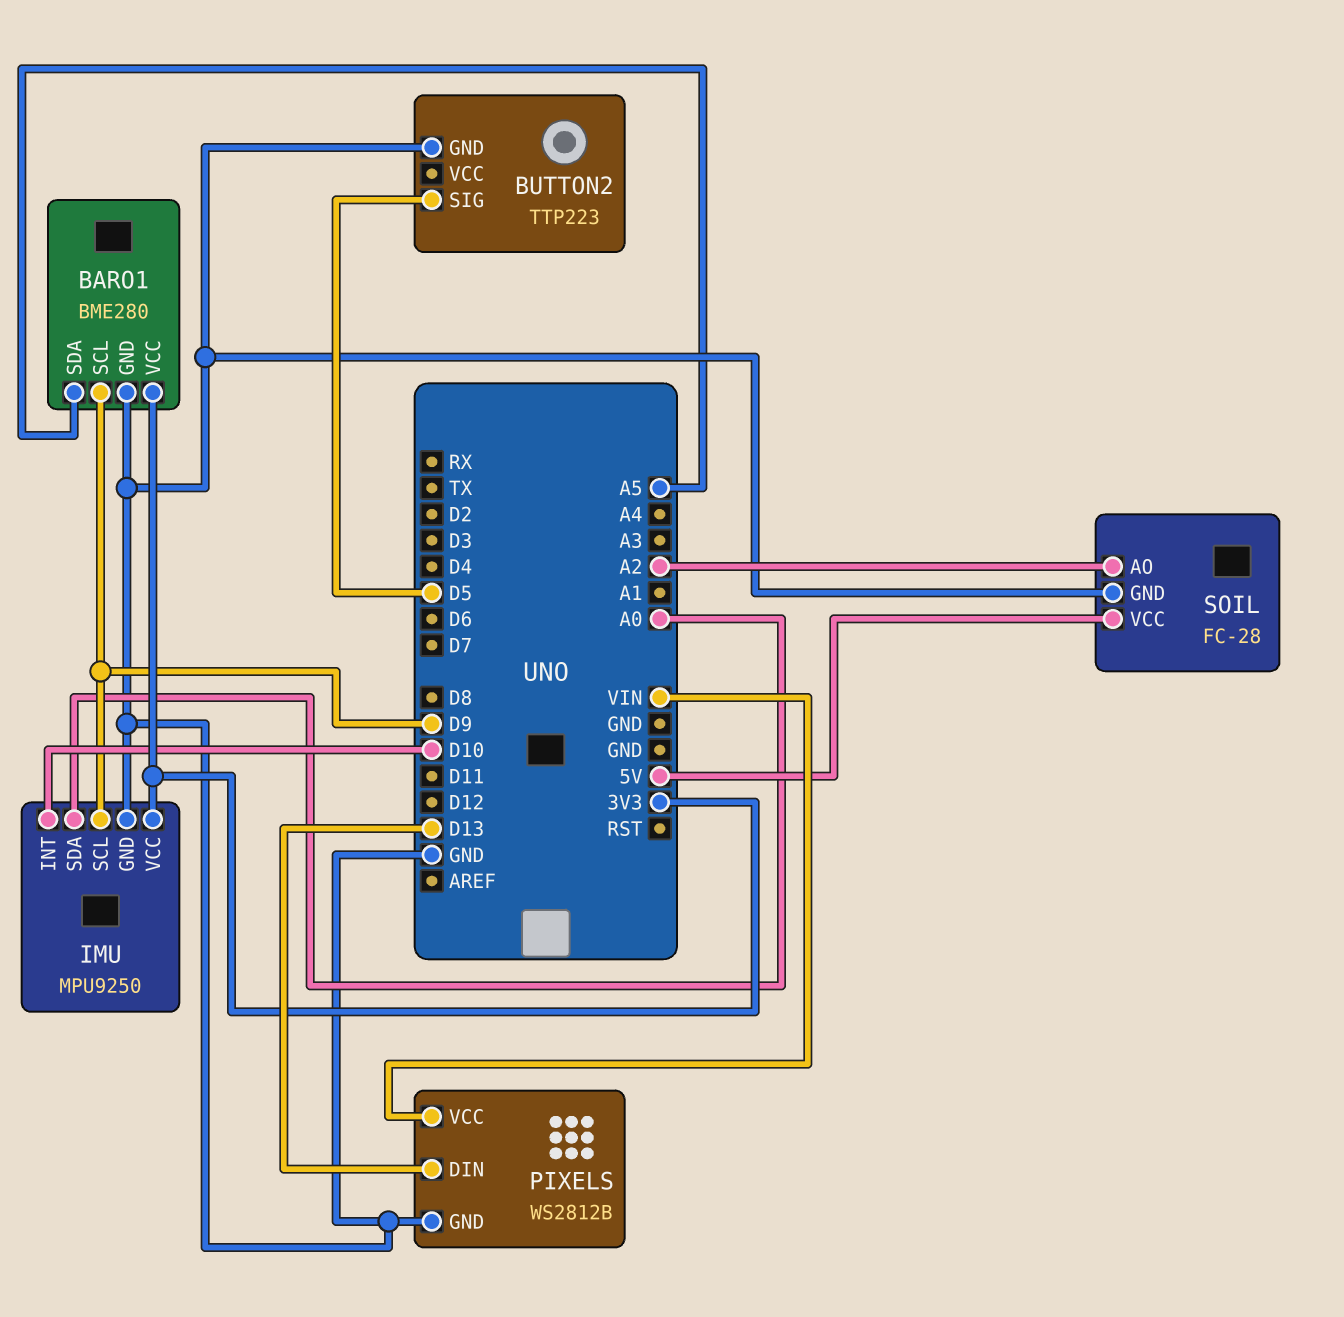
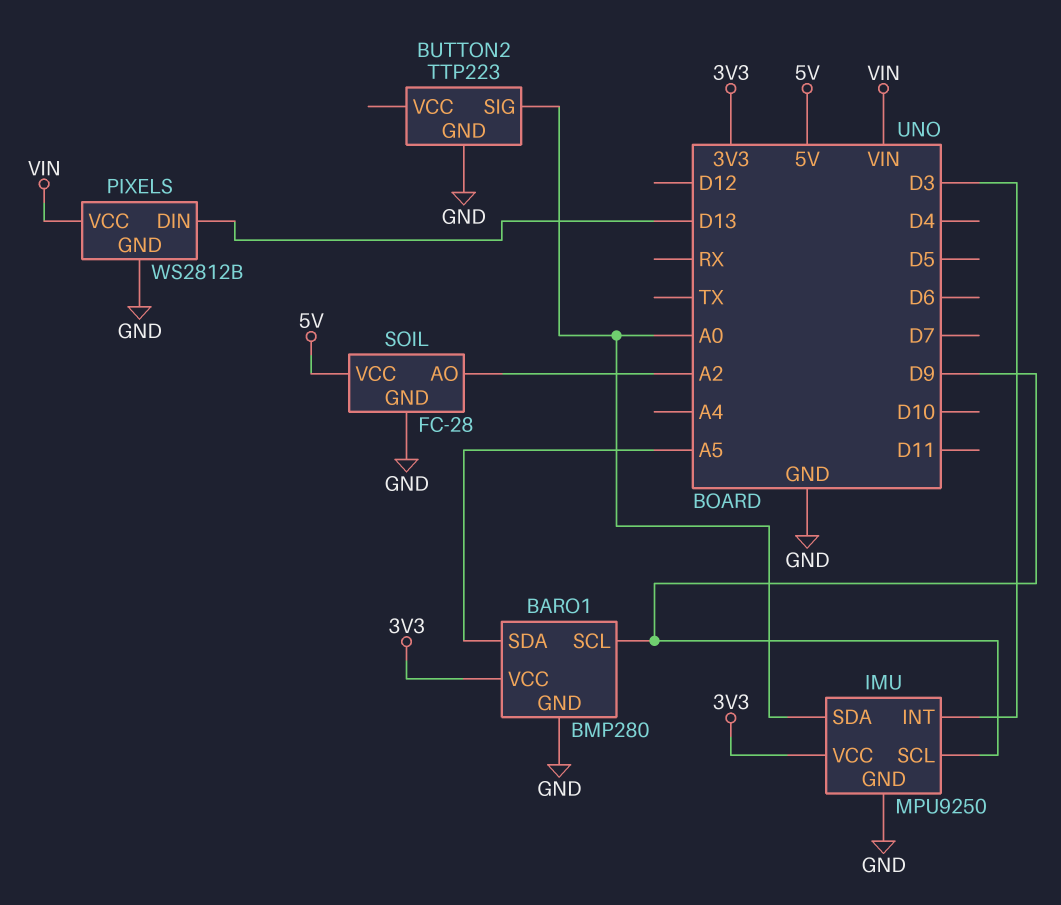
BARO1: BME280 -> BMP280
BUTTON2 pin SIG: D5 -> A0
IMU pin INT: D10 -> D3

